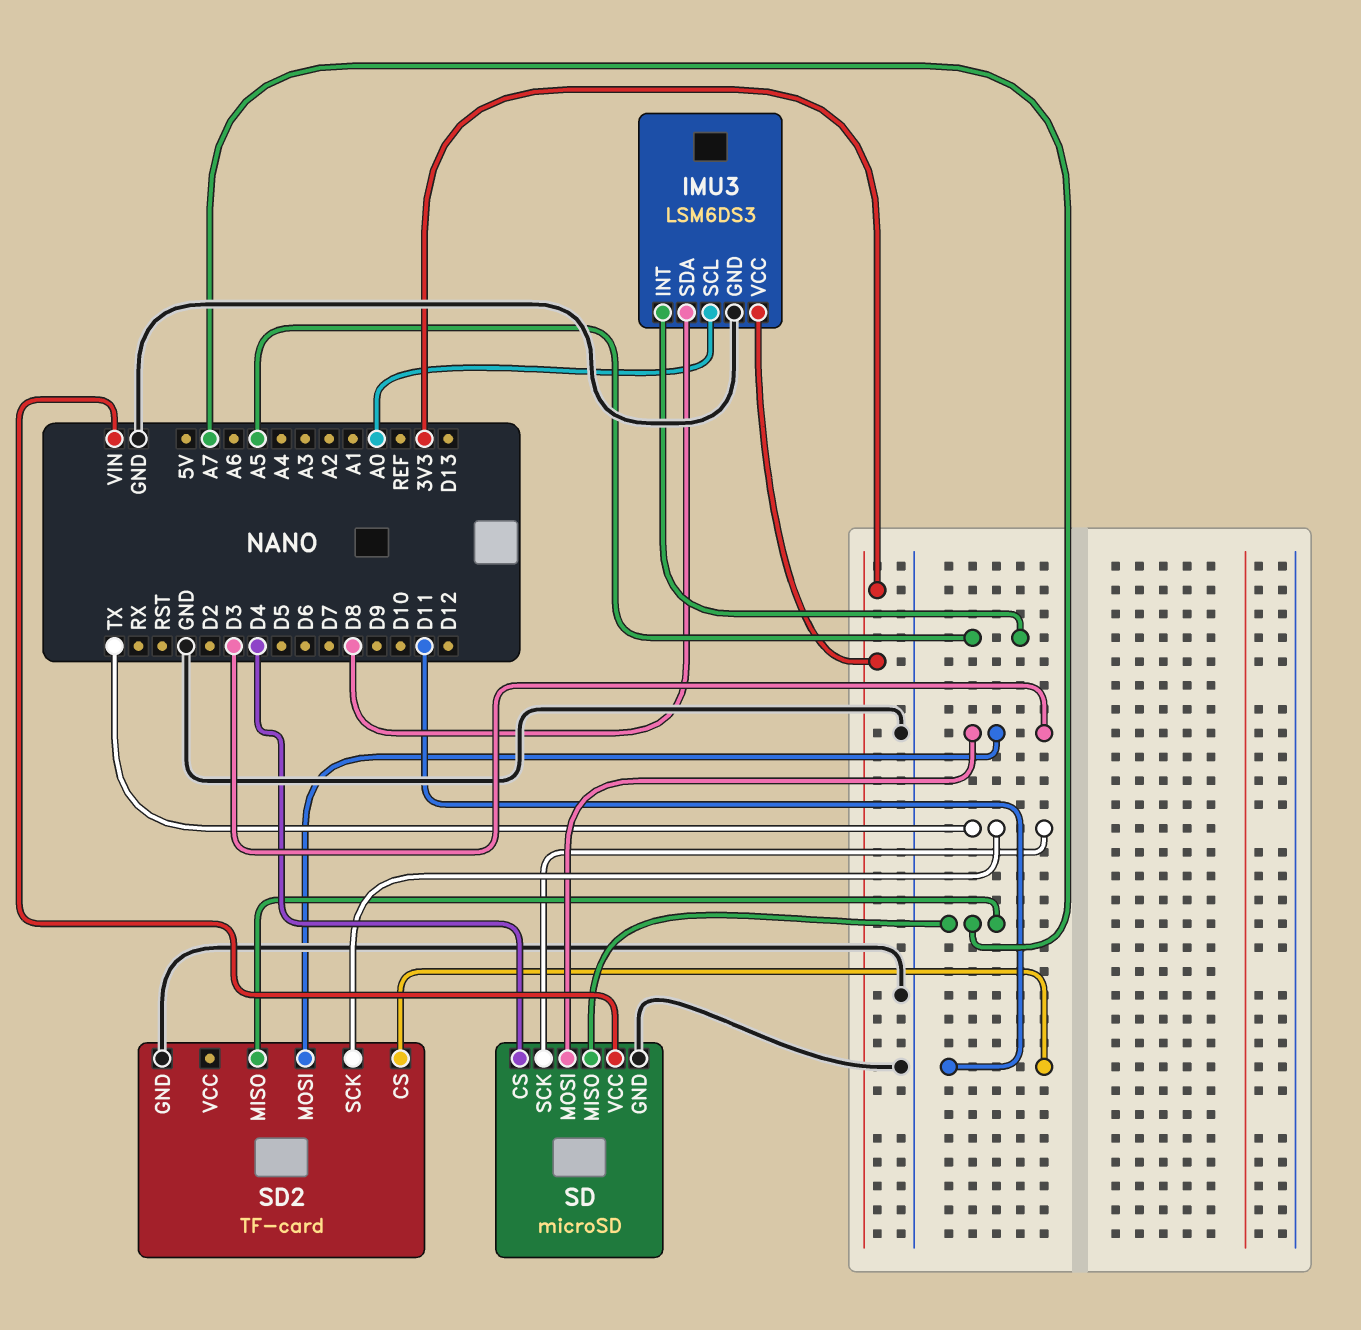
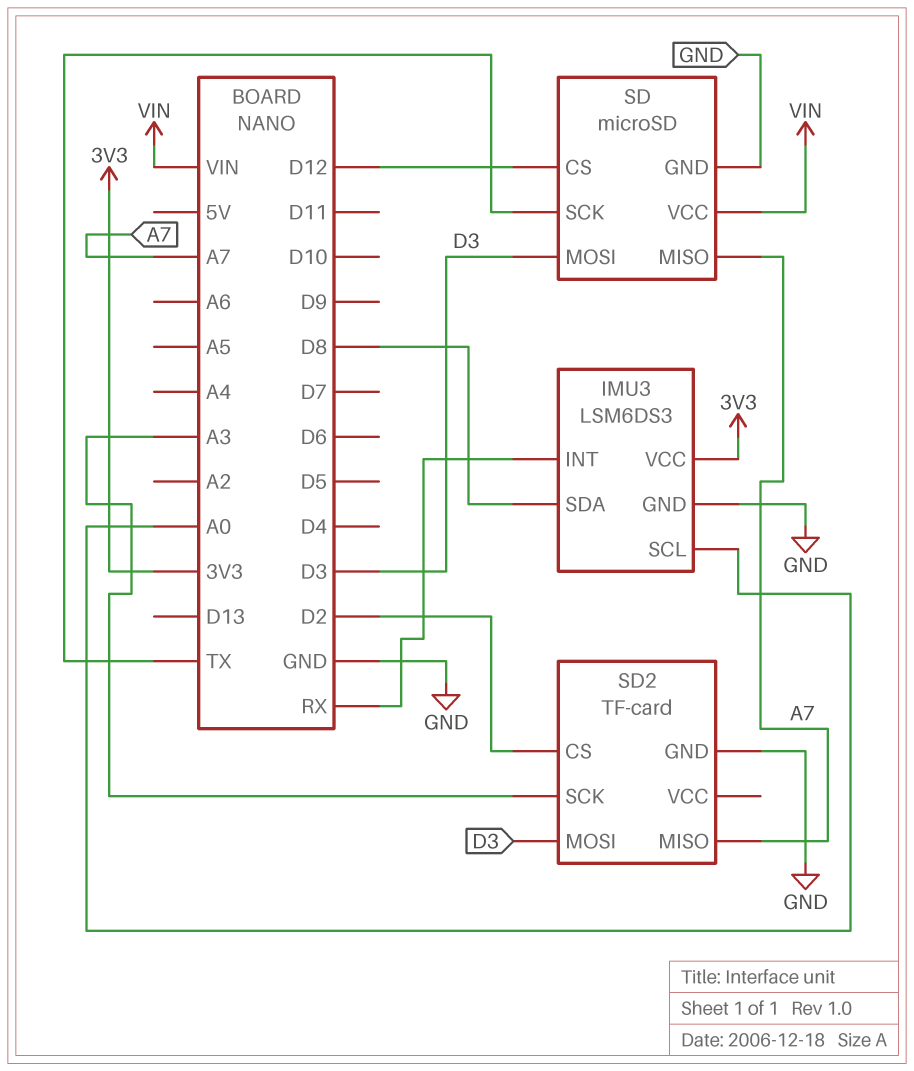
IMU3 pin INT: A5 -> RX
SD pin CS: D4 -> D12
SD2 pin CS: D11 -> D2
SD2 pin SCK: TX -> A3

